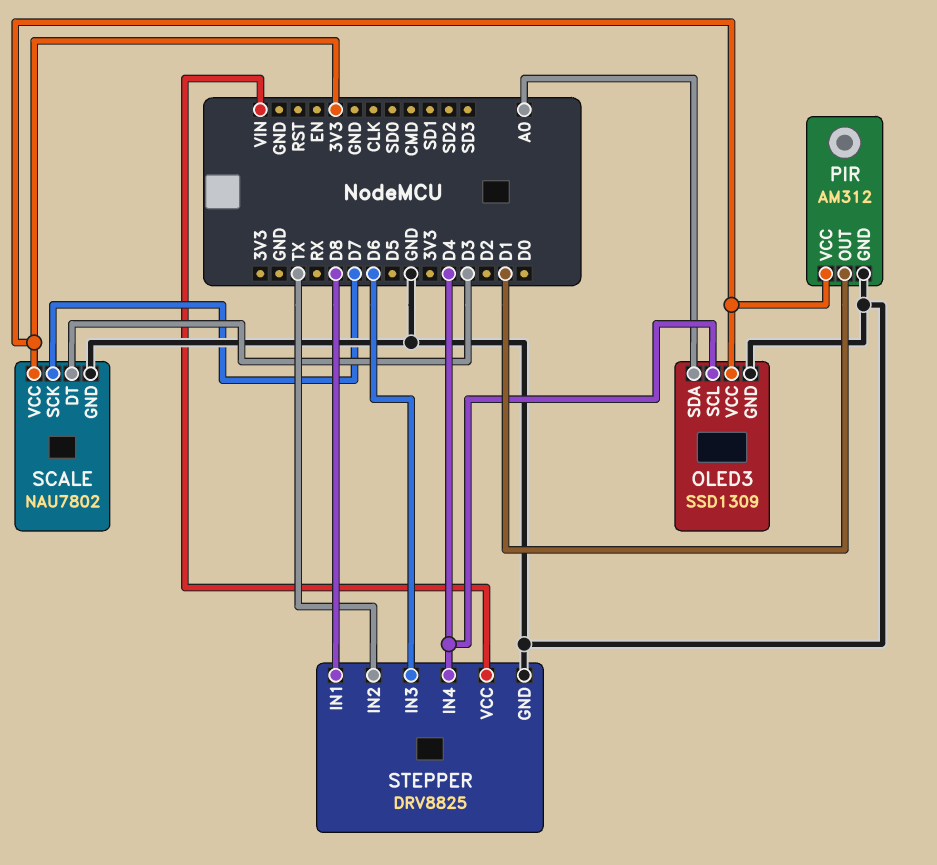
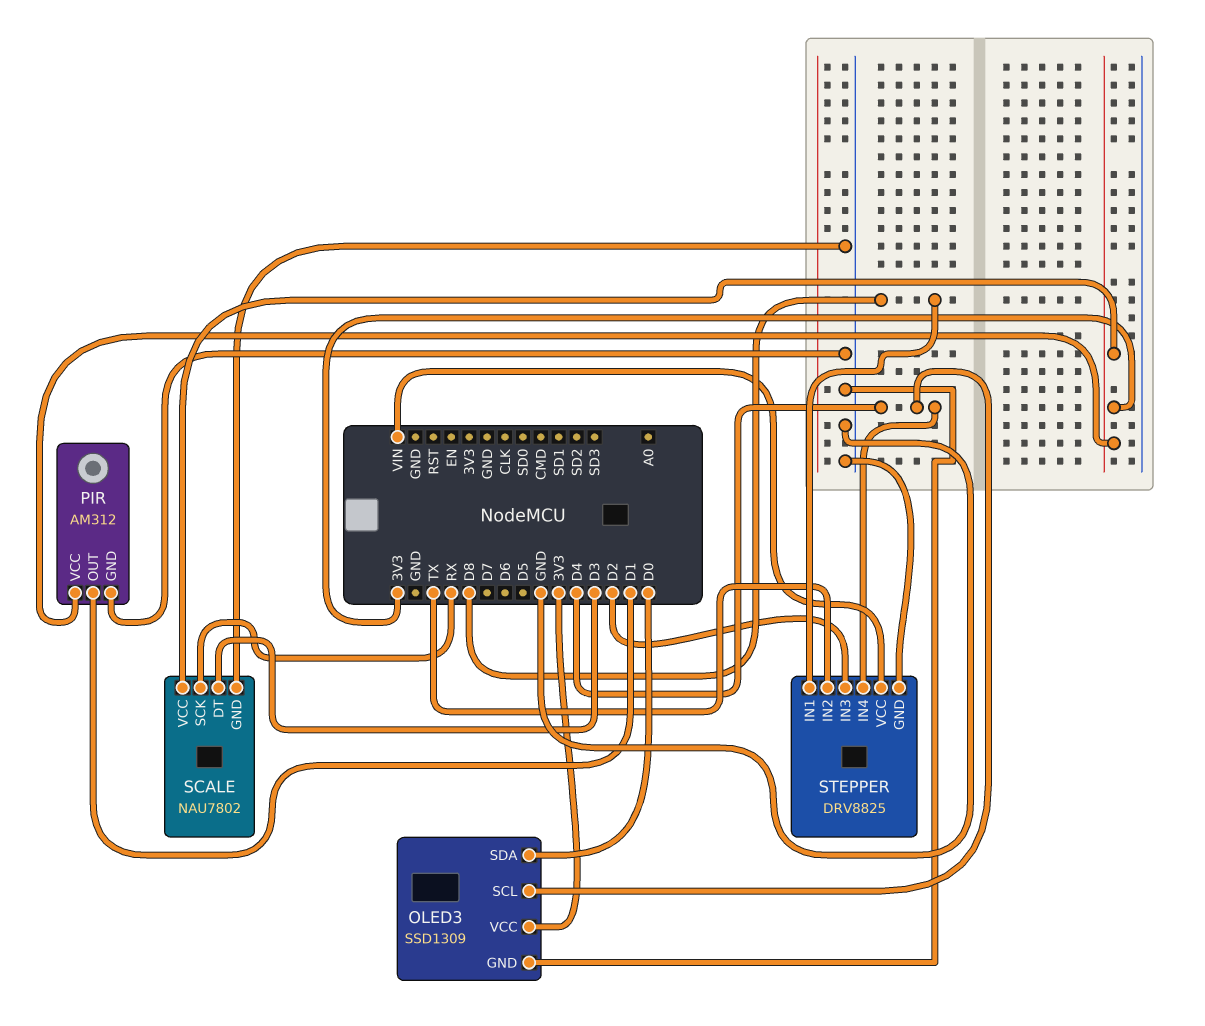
OLED3 pin SDA: A0 -> D0
SCALE pin SCK: D7 -> RX
STEPPER pin IN3: D6 -> D2

